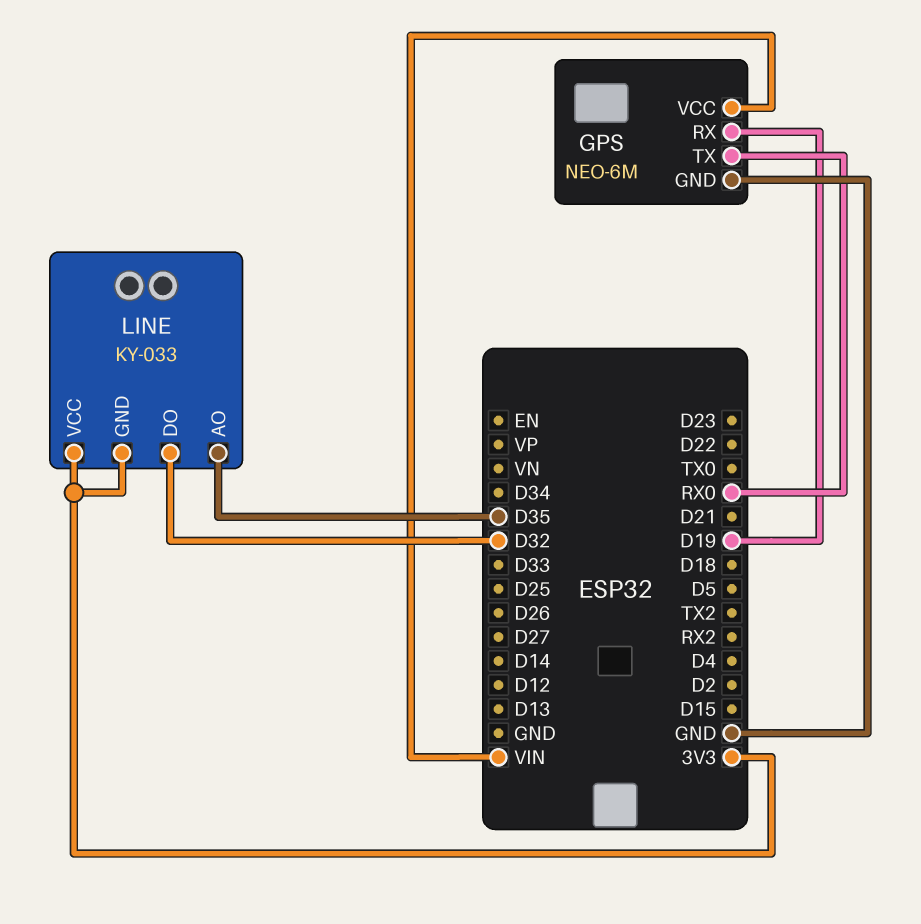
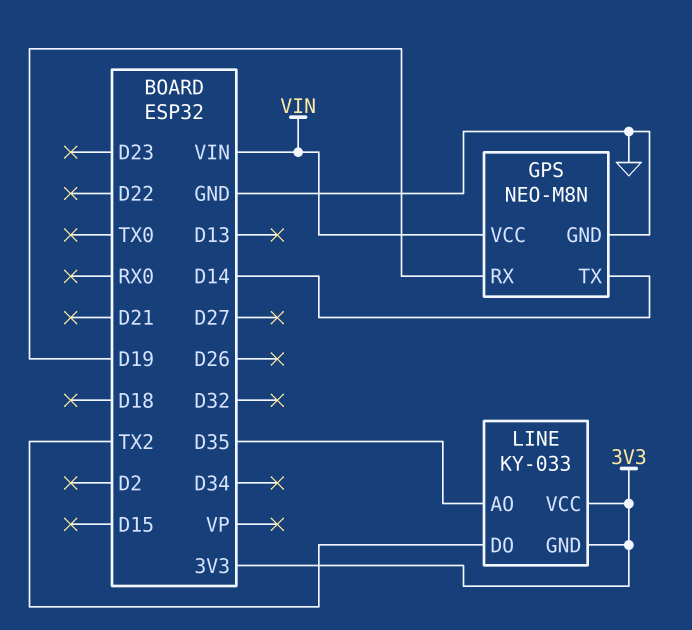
GPS: NEO-6M -> NEO-M8N
GPS pin TX: RX0 -> D14
LINE pin DO: D32 -> TX2

